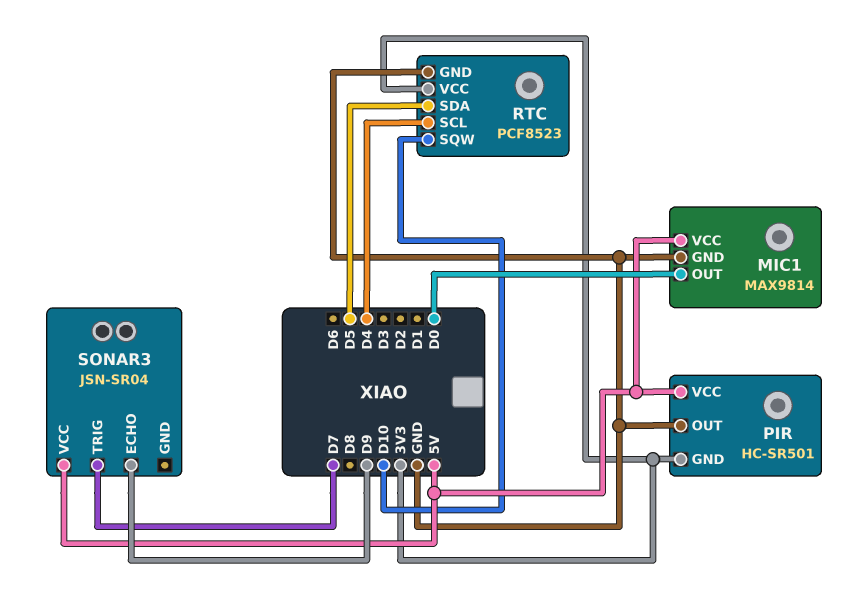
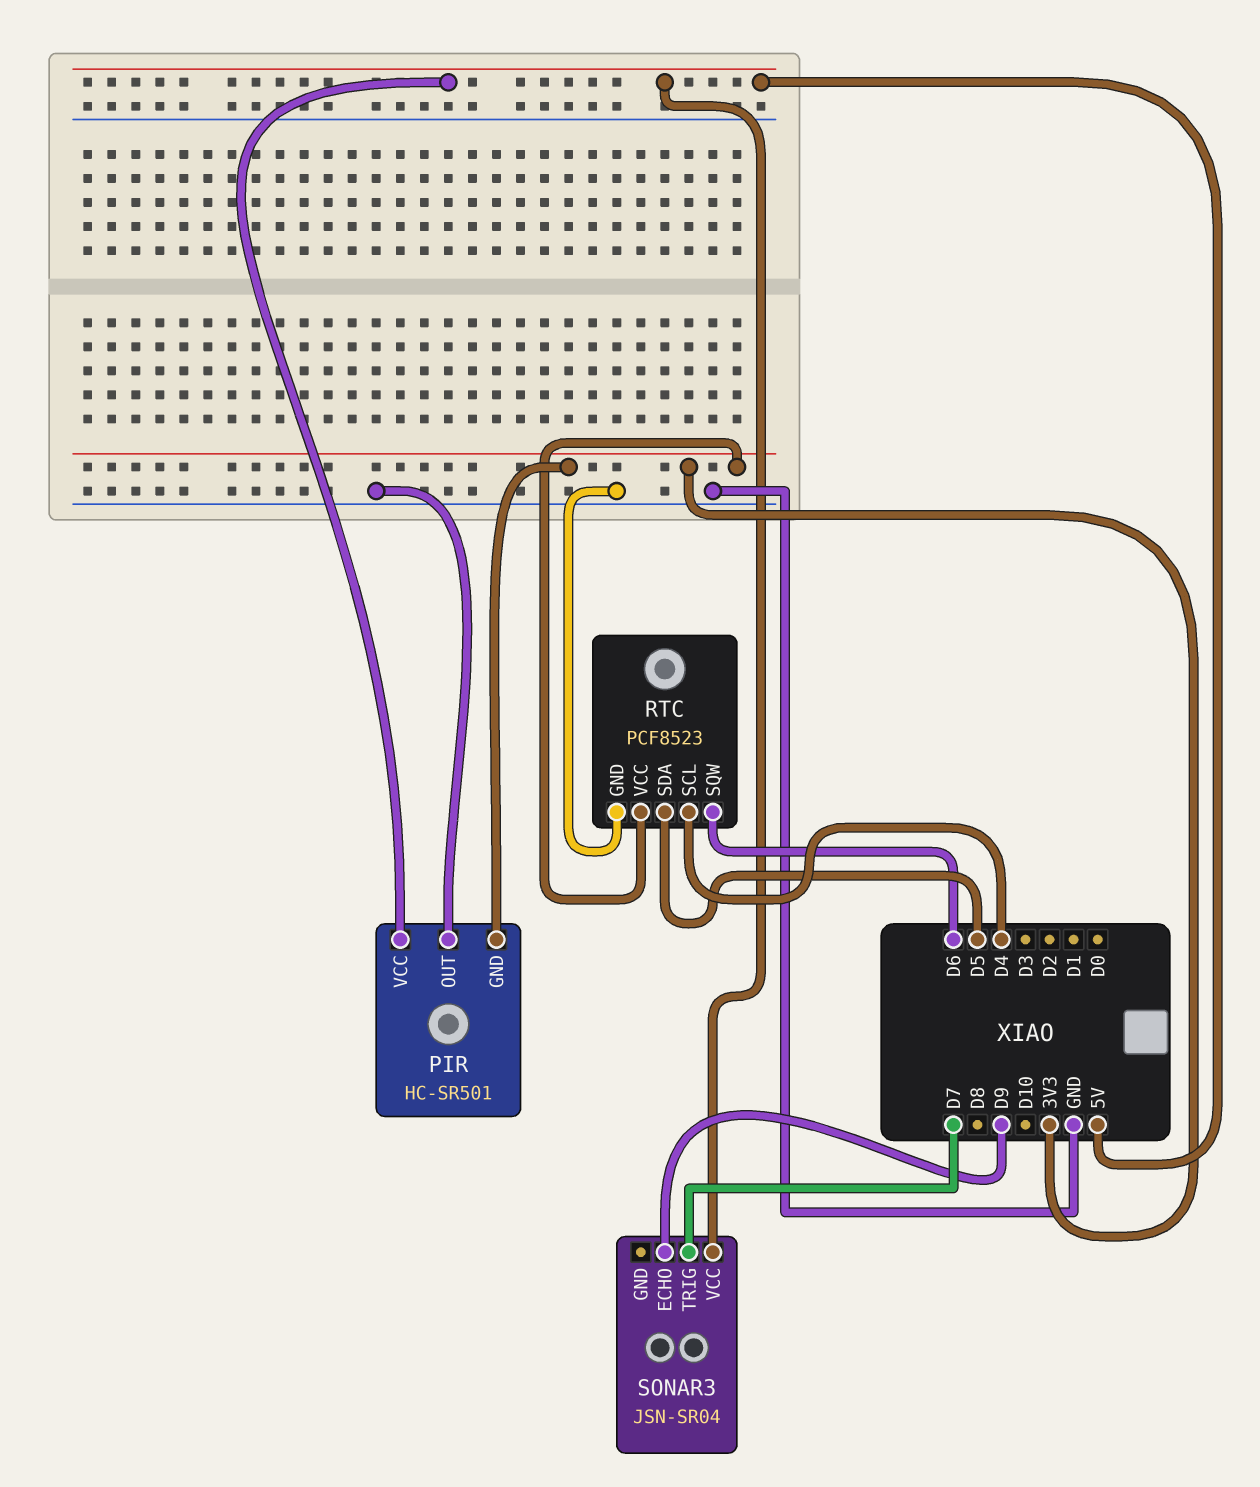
MIC1: MAX9814 -> none
MIC1 pin GND: GND -> none
MIC1 pin OUT: D0 -> none
MIC1 pin VCC: 5V -> none
RTC pin SQW: D10 -> D6

